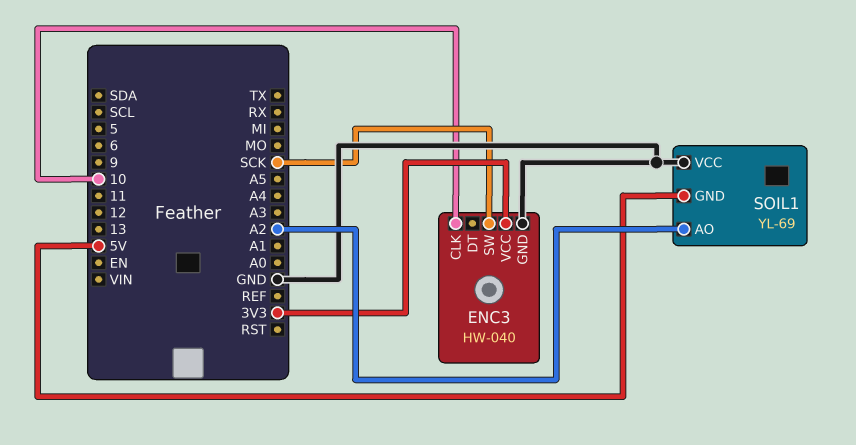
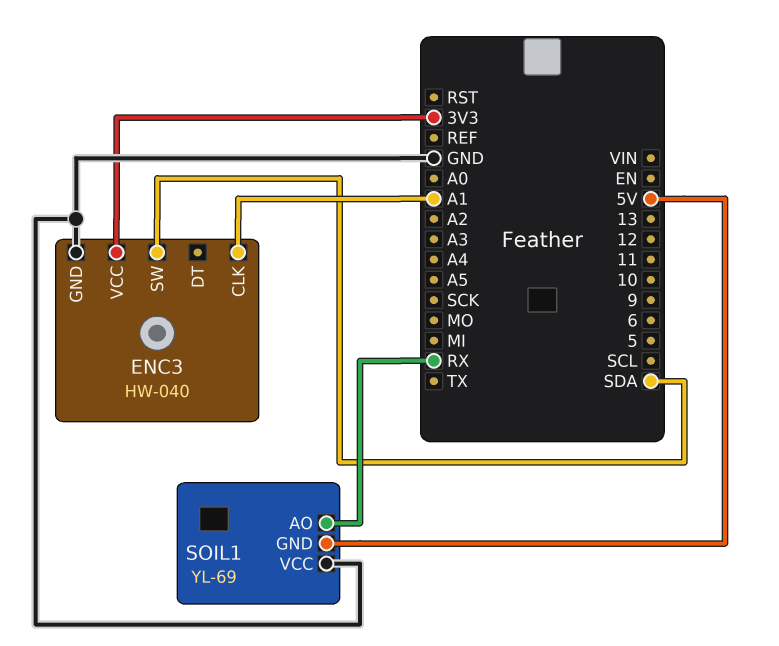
ENC3 pin CLK: 10 -> A1
ENC3 pin SW: SCK -> SDA
SOIL1 pin AO: A2 -> RX

